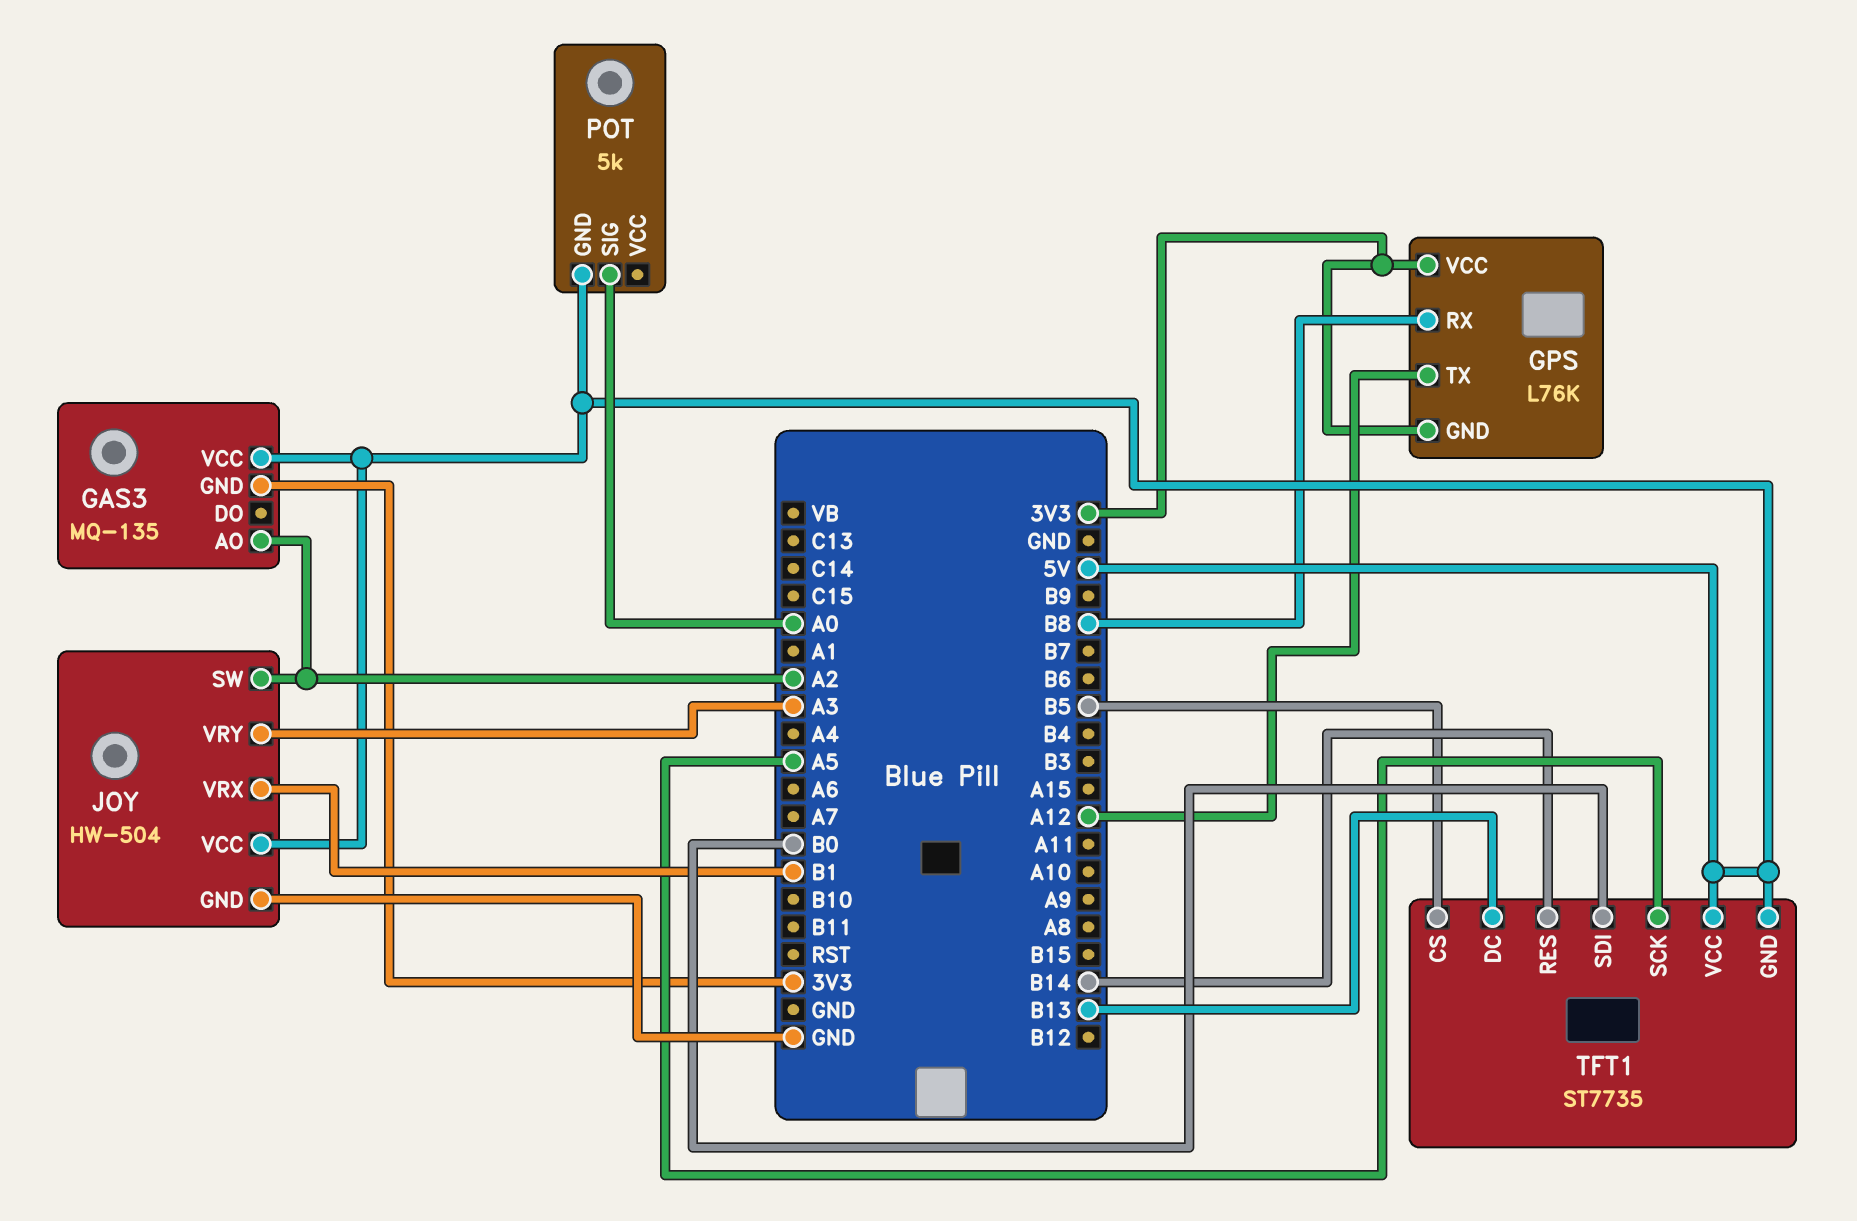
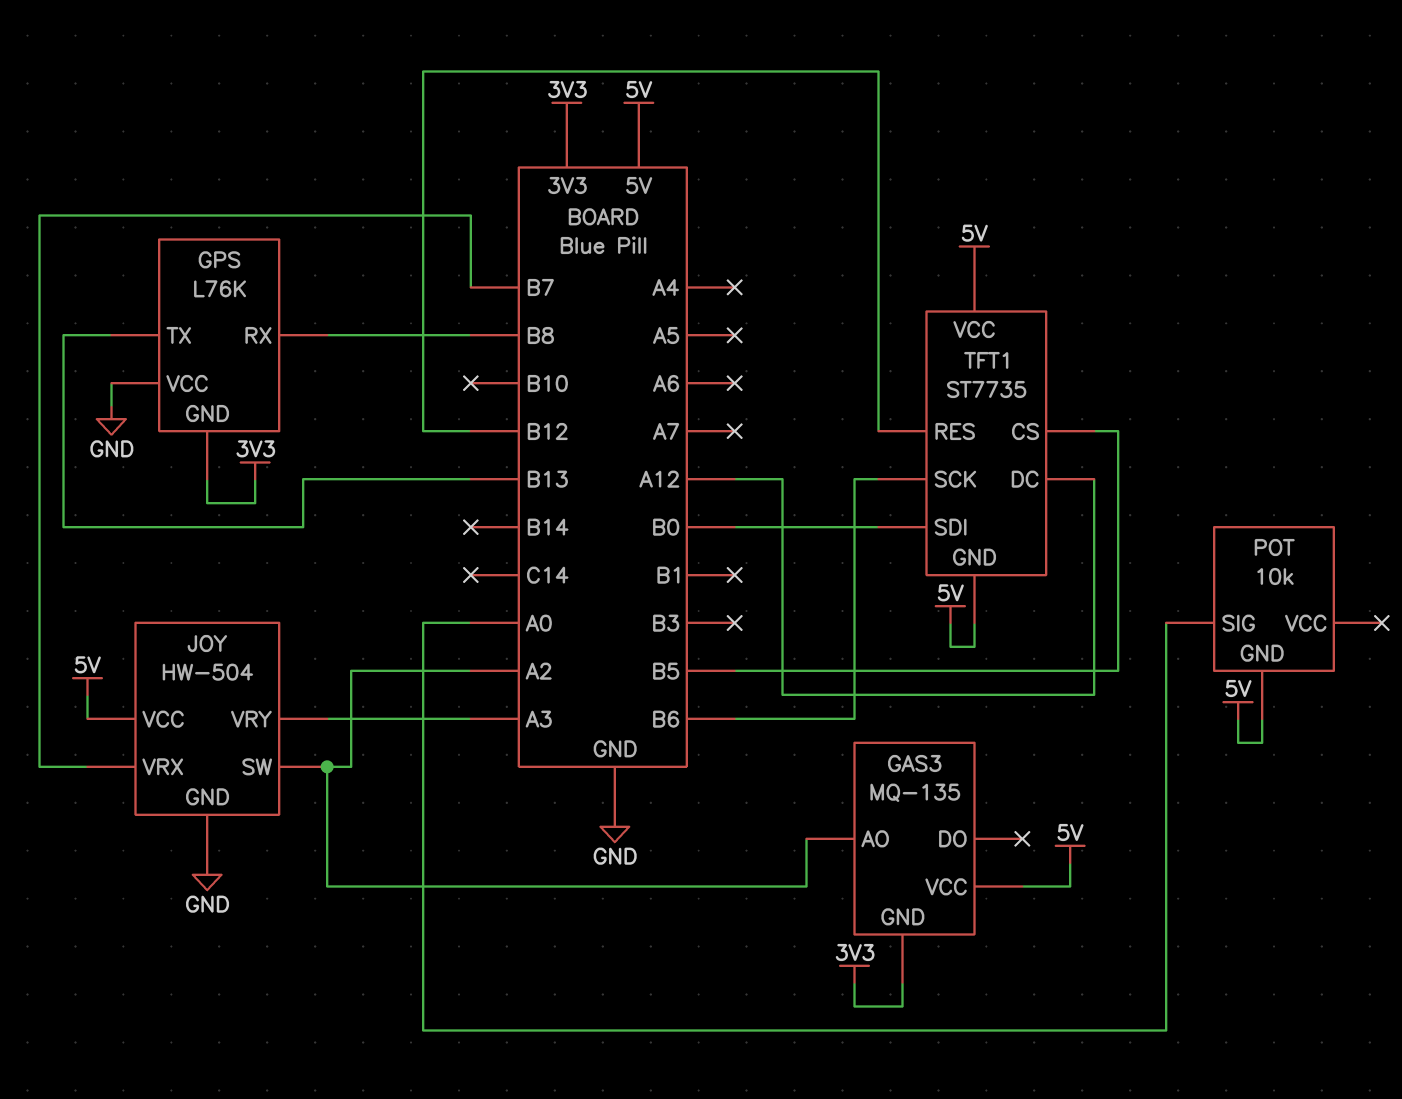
GPS pin TX: A12 -> B13
GPS pin VCC: 3V3 -> GND
JOY pin VRX: B1 -> B7
POT: 5k -> 10k
TFT1 pin DC: B13 -> A12
TFT1 pin RES: B14 -> B12
TFT1 pin SCK: A5 -> B6

